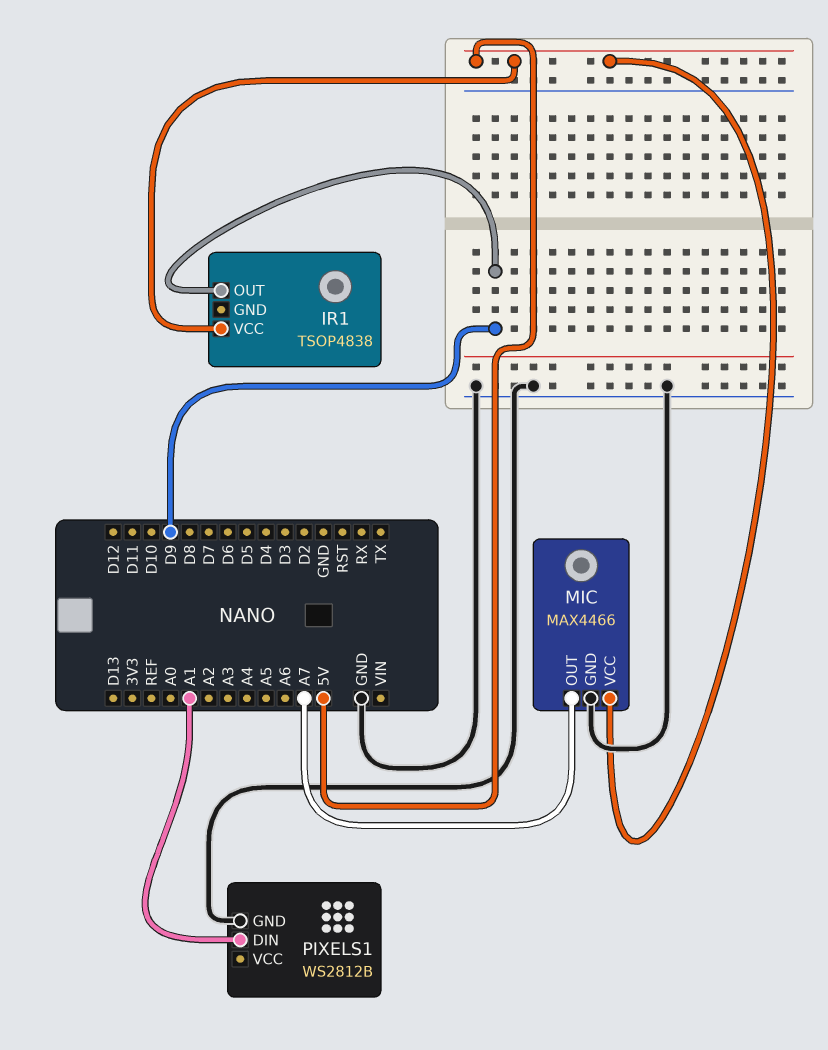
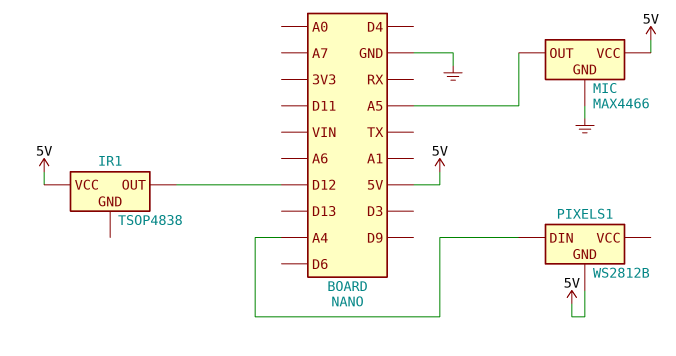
IR1 pin OUT: D9 -> D12
MIC pin OUT: A7 -> A5
PIXELS1 pin DIN: A1 -> A4
PIXELS1 pin GND: GND -> 5V

